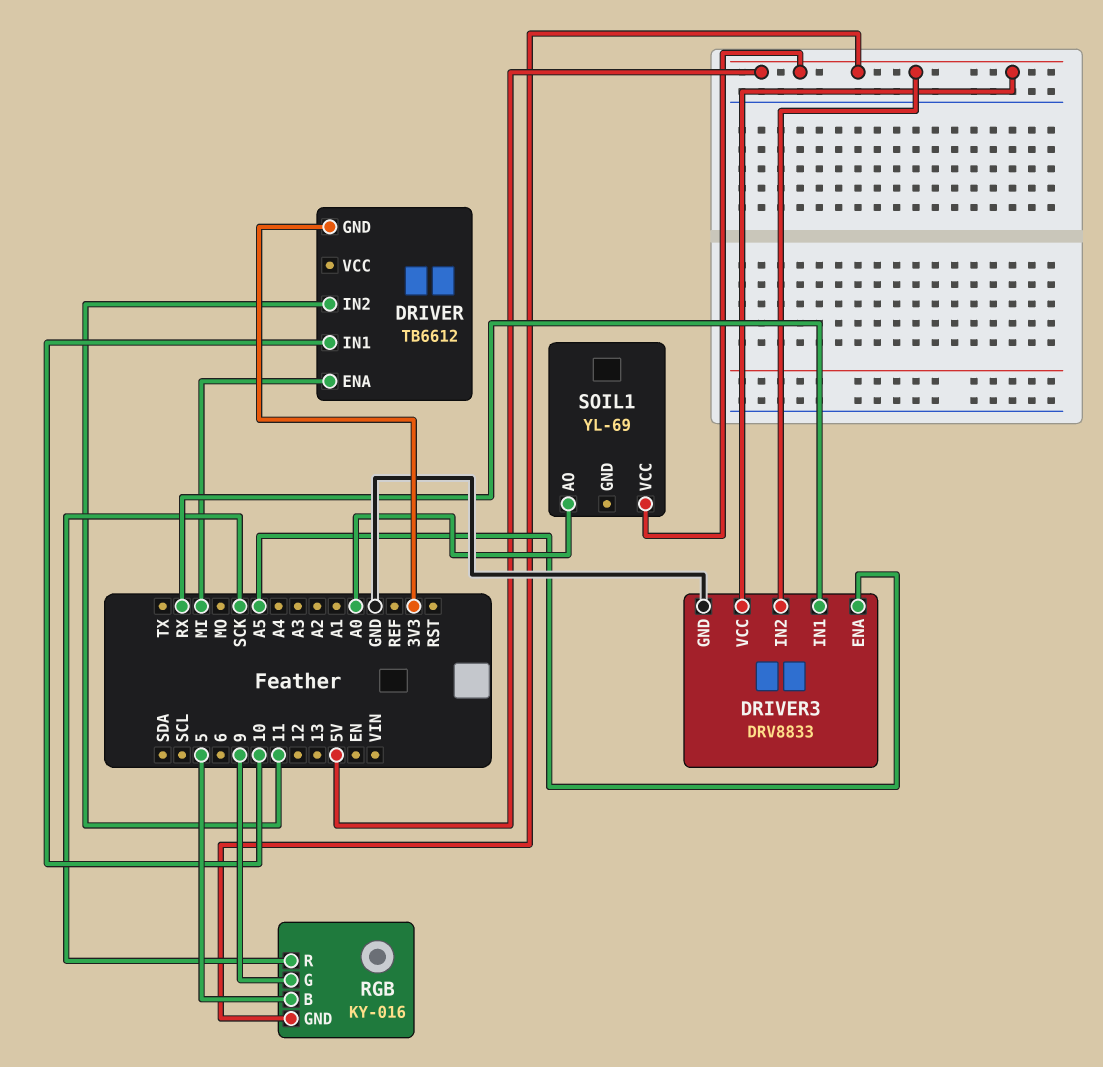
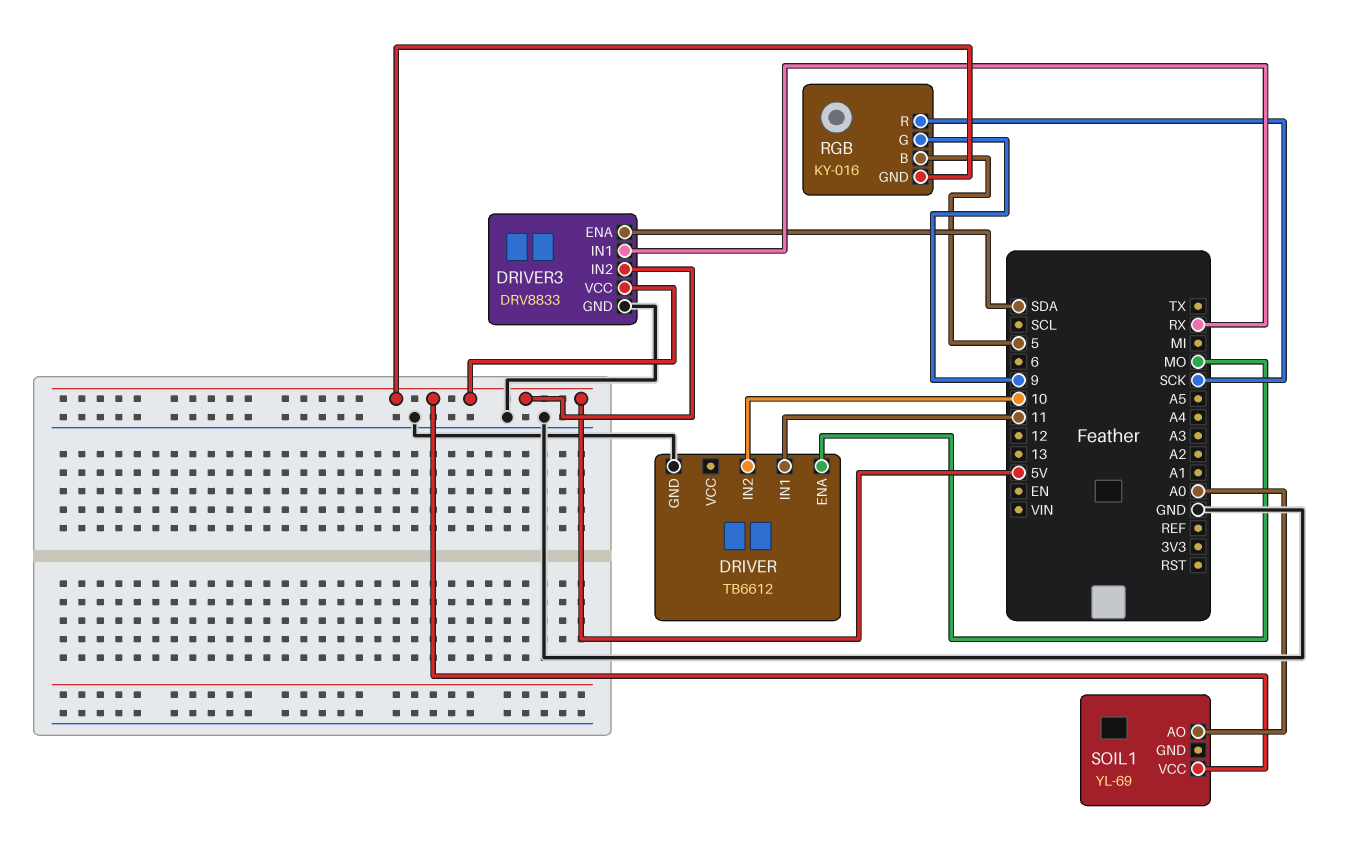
DRIVER pin ENA: MI -> MO
DRIVER pin GND: 3V3 -> GND
DRIVER pin IN1: 10 -> 11
DRIVER pin IN2: 11 -> 10
DRIVER3 pin ENA: A5 -> SDA

